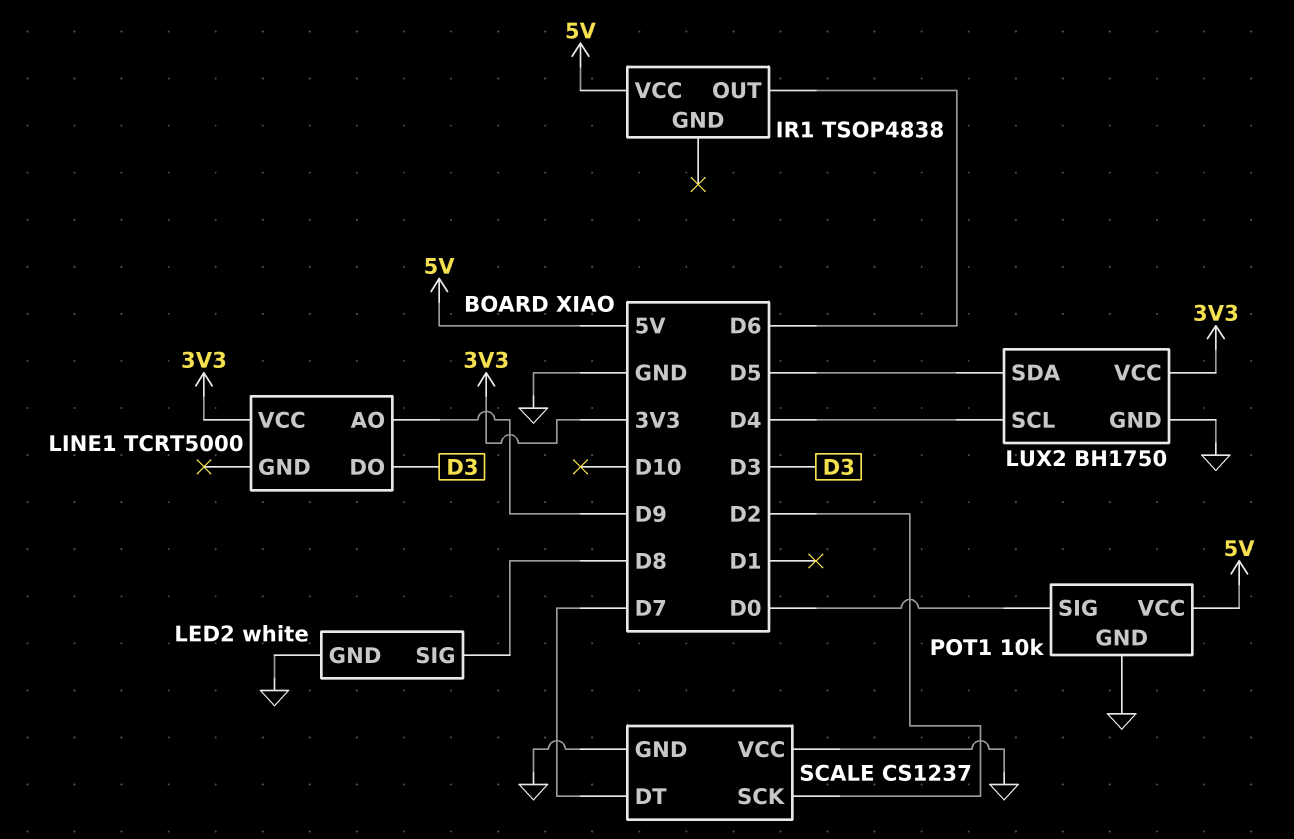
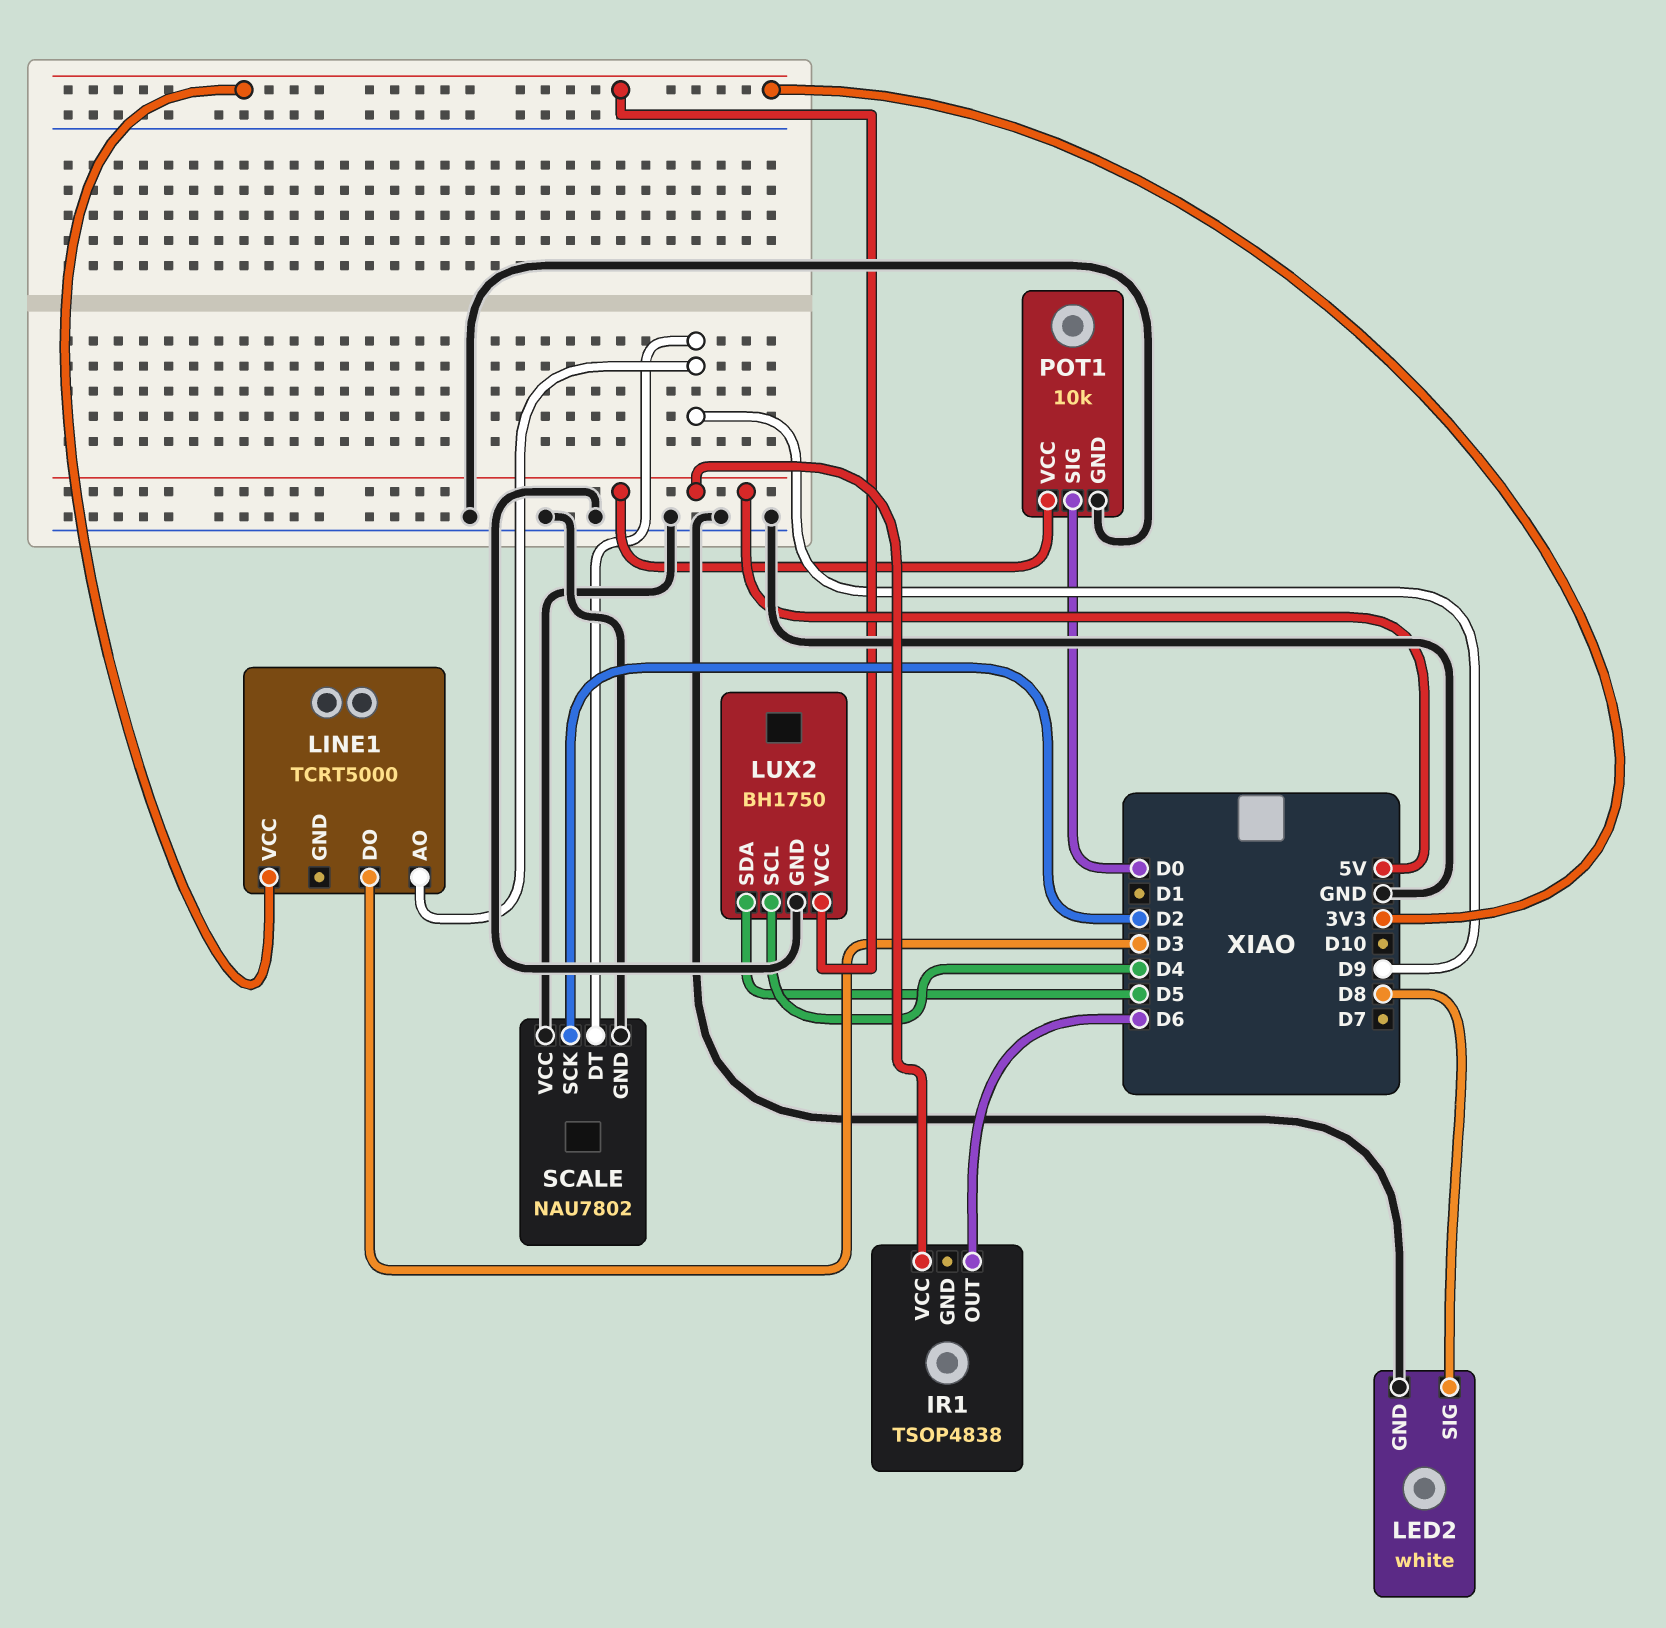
SCALE: CS1237 -> NAU7802
SCALE pin DT: D7 -> D9

